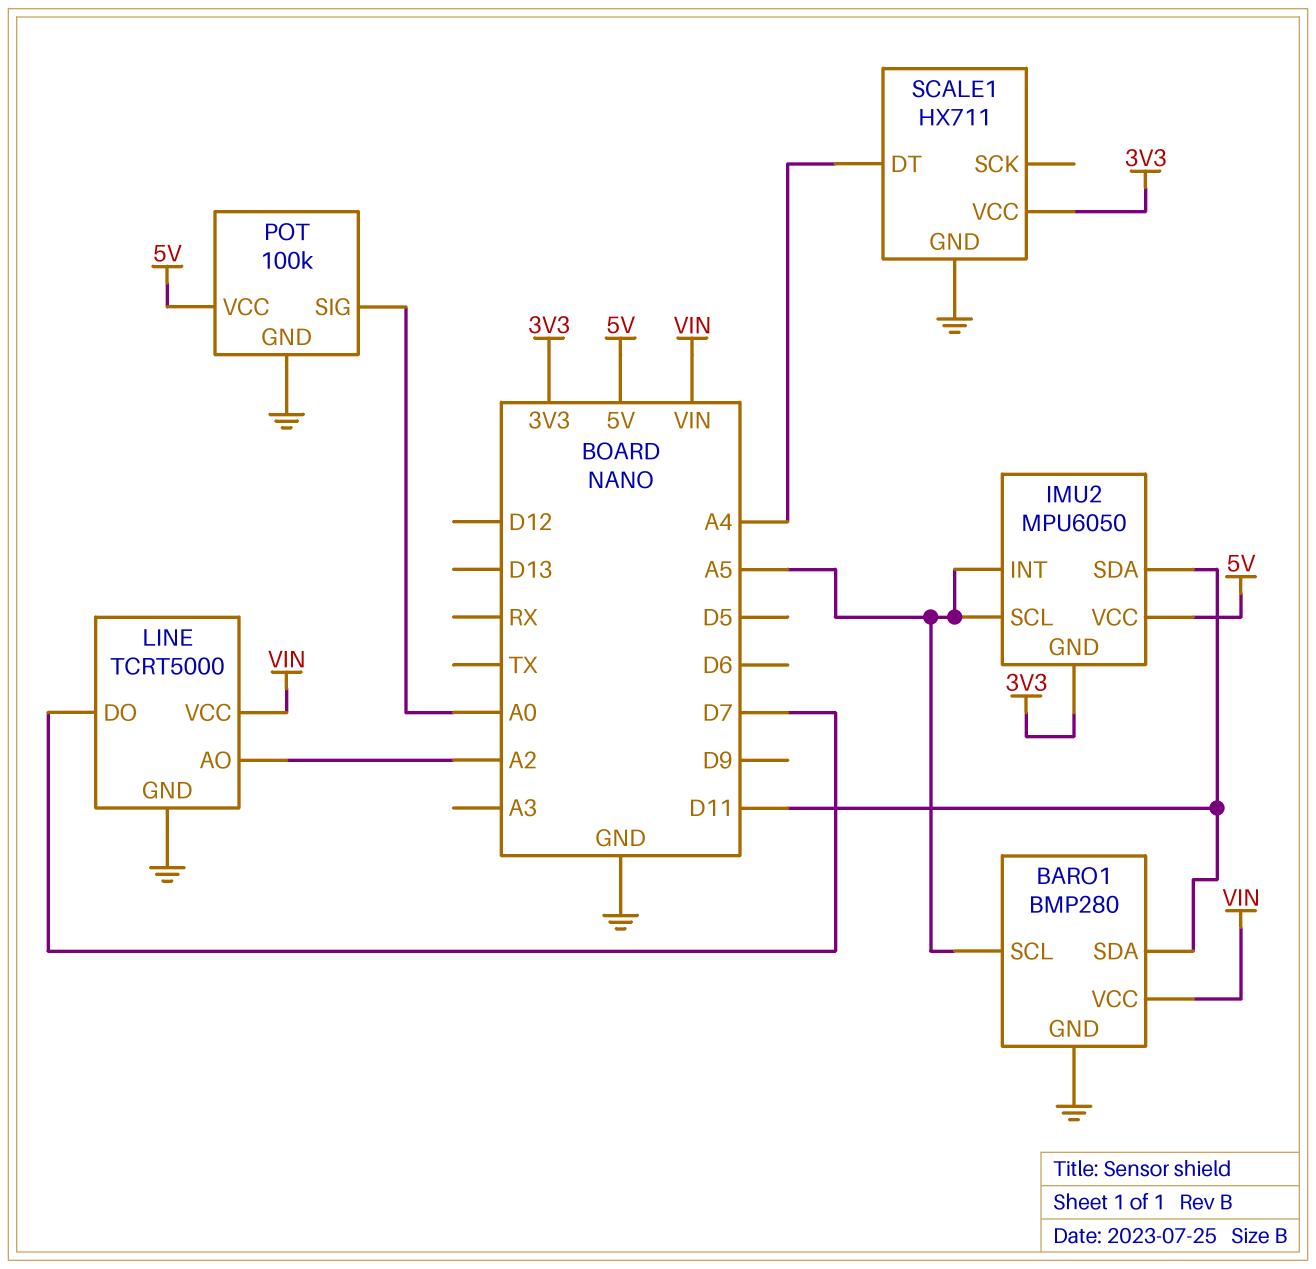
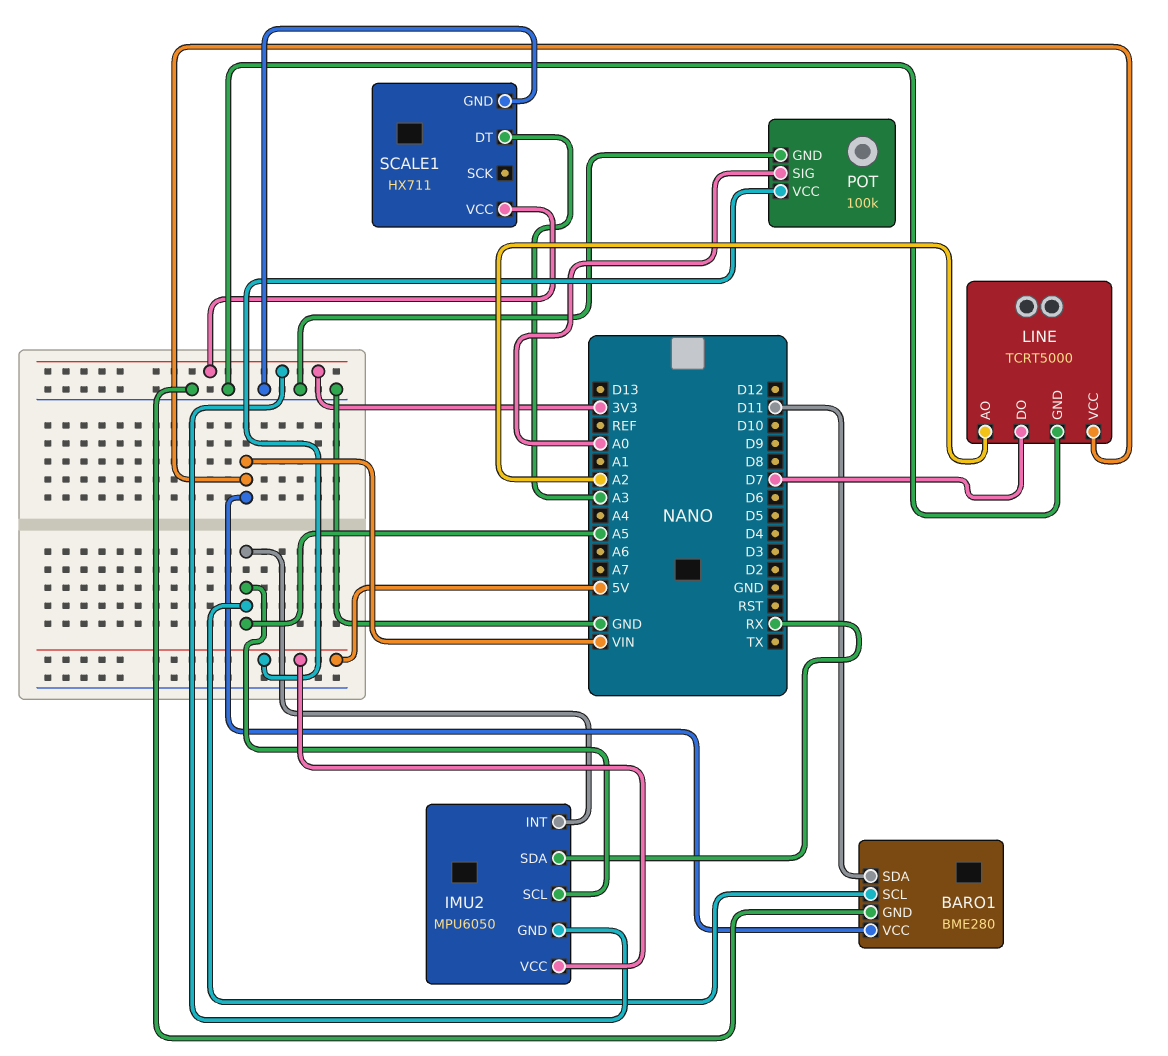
BARO1: BMP280 -> BME280
IMU2 pin SDA: D11 -> RX
SCALE1 pin DT: A4 -> A3

